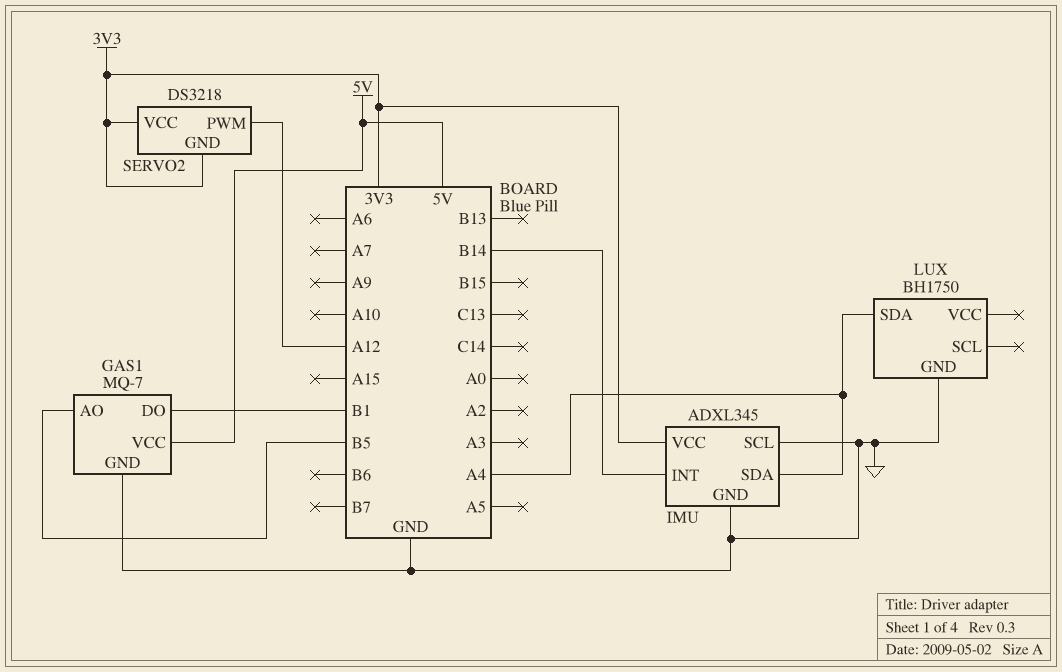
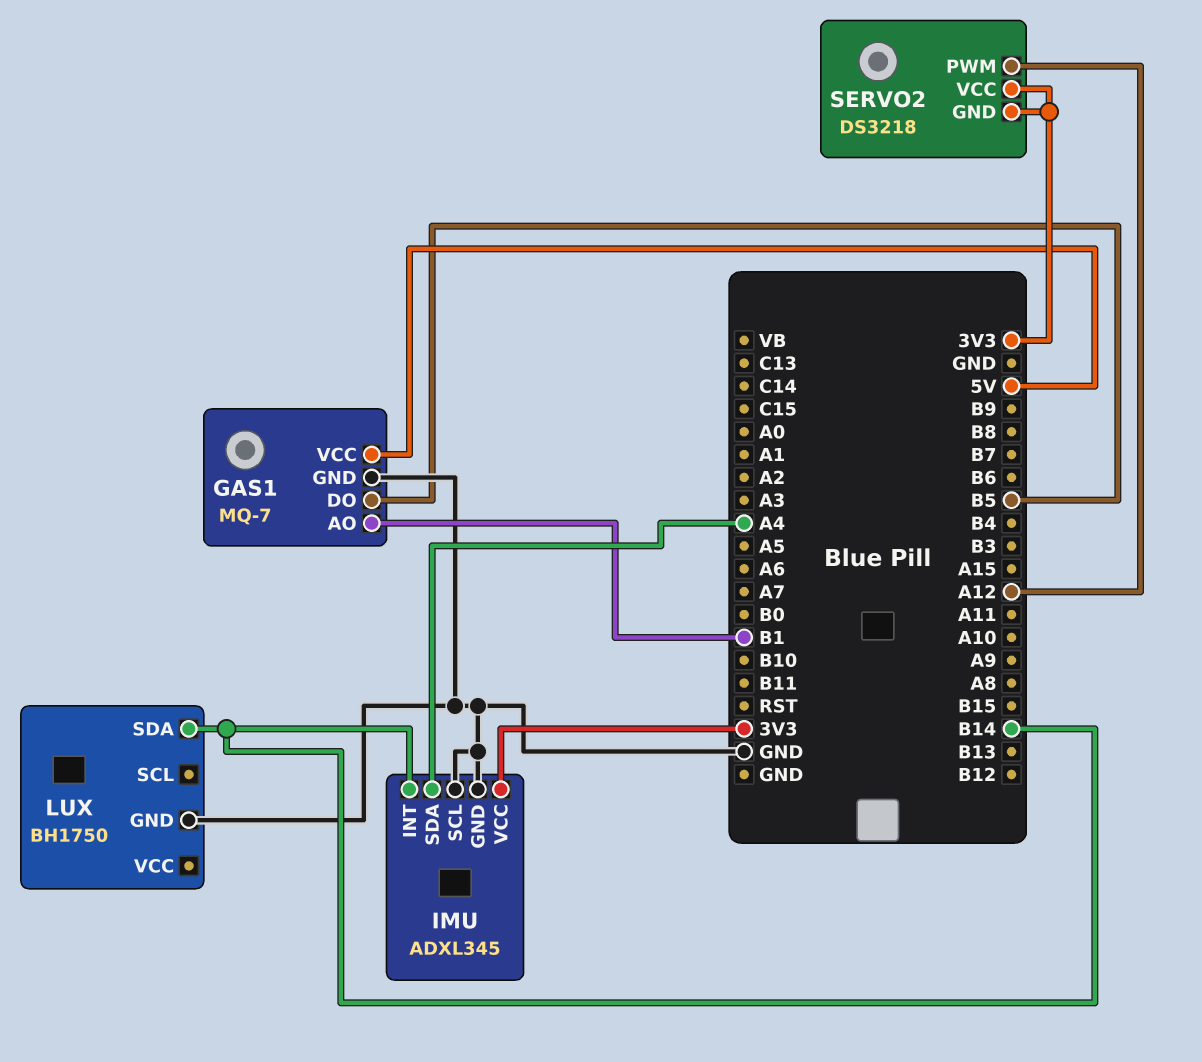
GAS1 pin AO: B5 -> B1
GAS1 pin DO: B1 -> B5
LUX pin SDA: A4 -> B14

